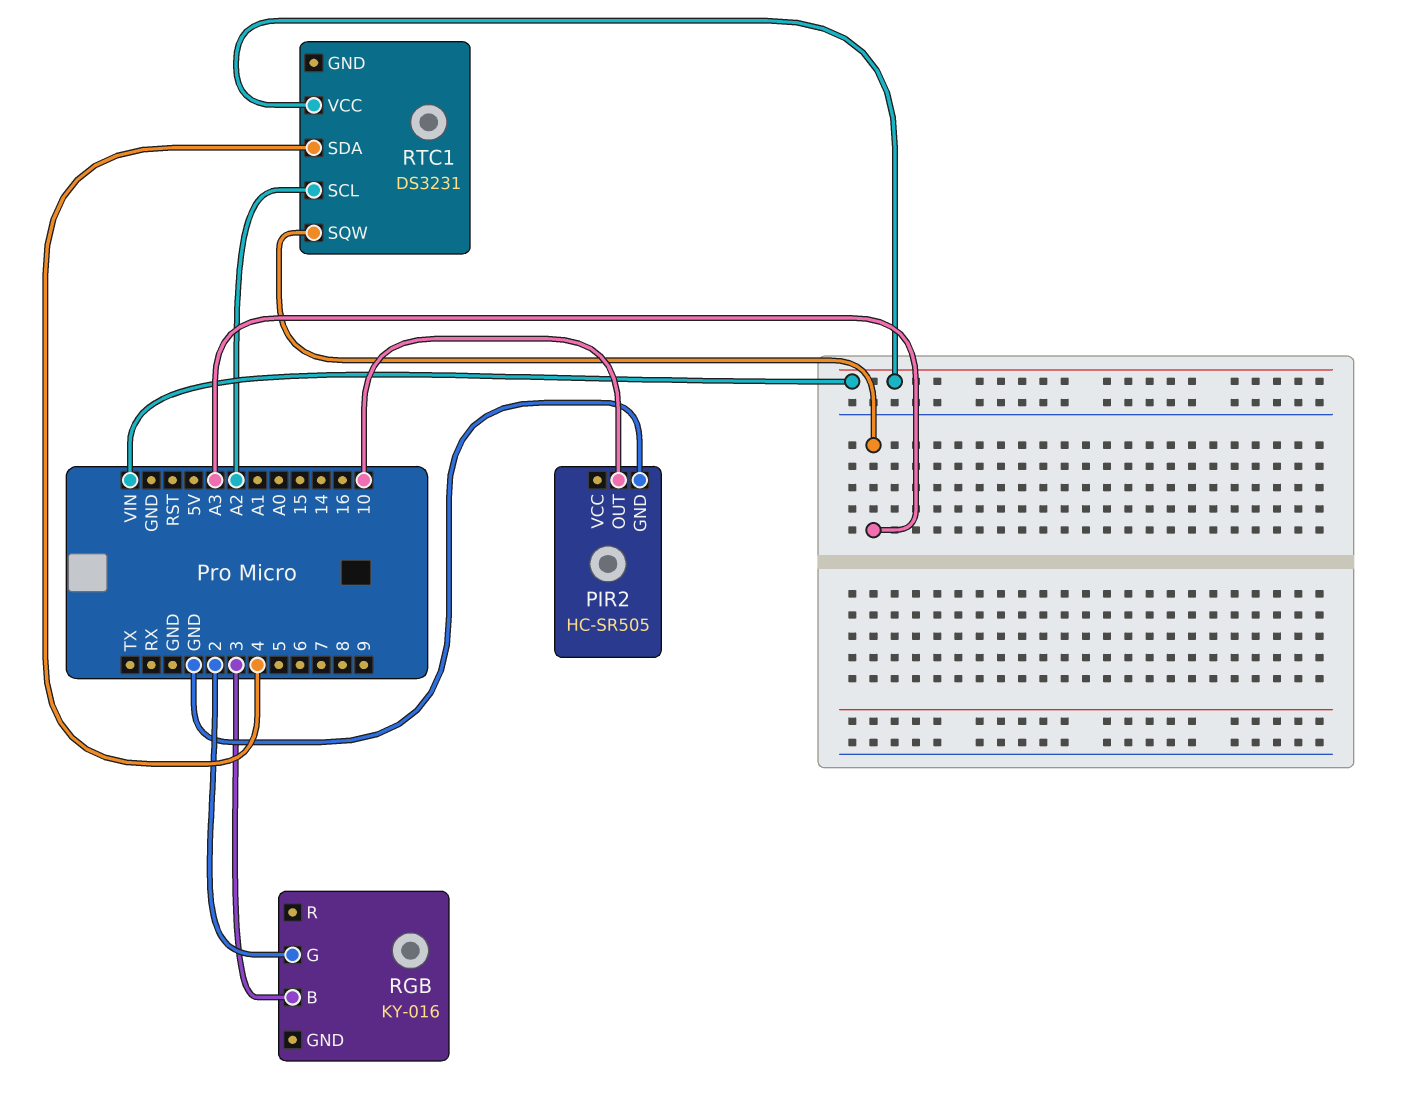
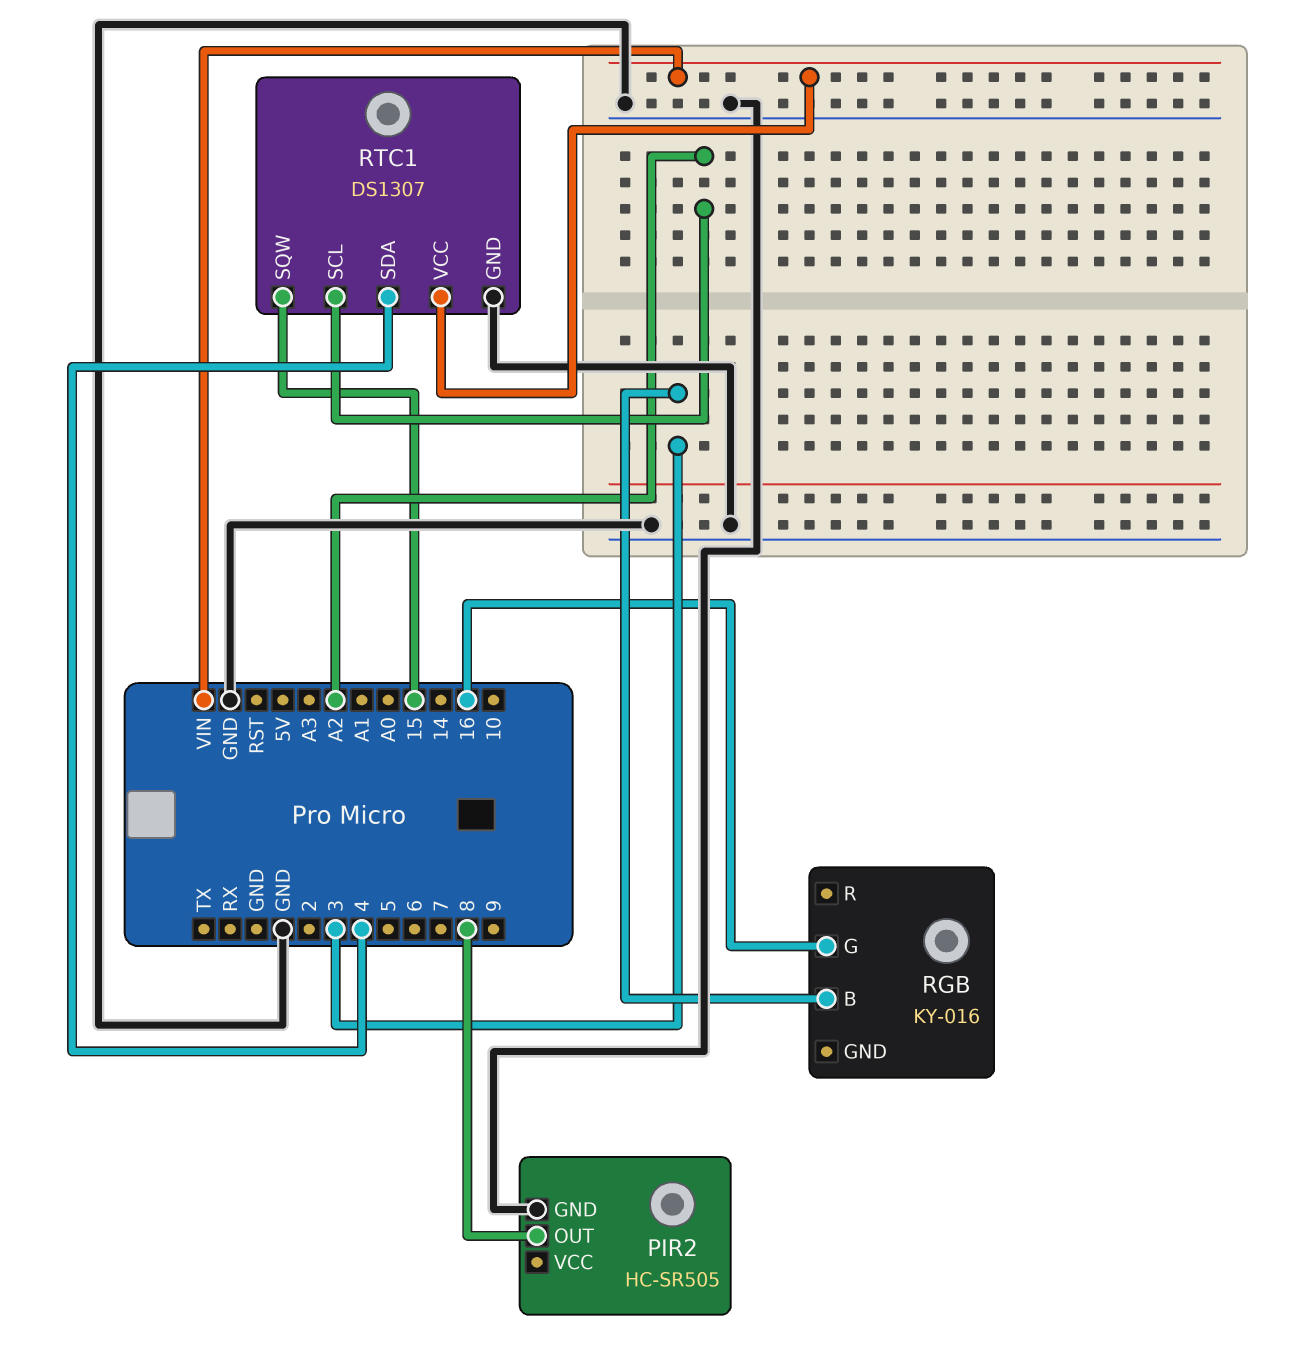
PIR2 pin OUT: 10 -> 8
RGB pin G: 2 -> 16
RTC1: DS3231 -> DS1307
RTC1 pin GND: none -> GND
RTC1 pin SQW: A3 -> 15

